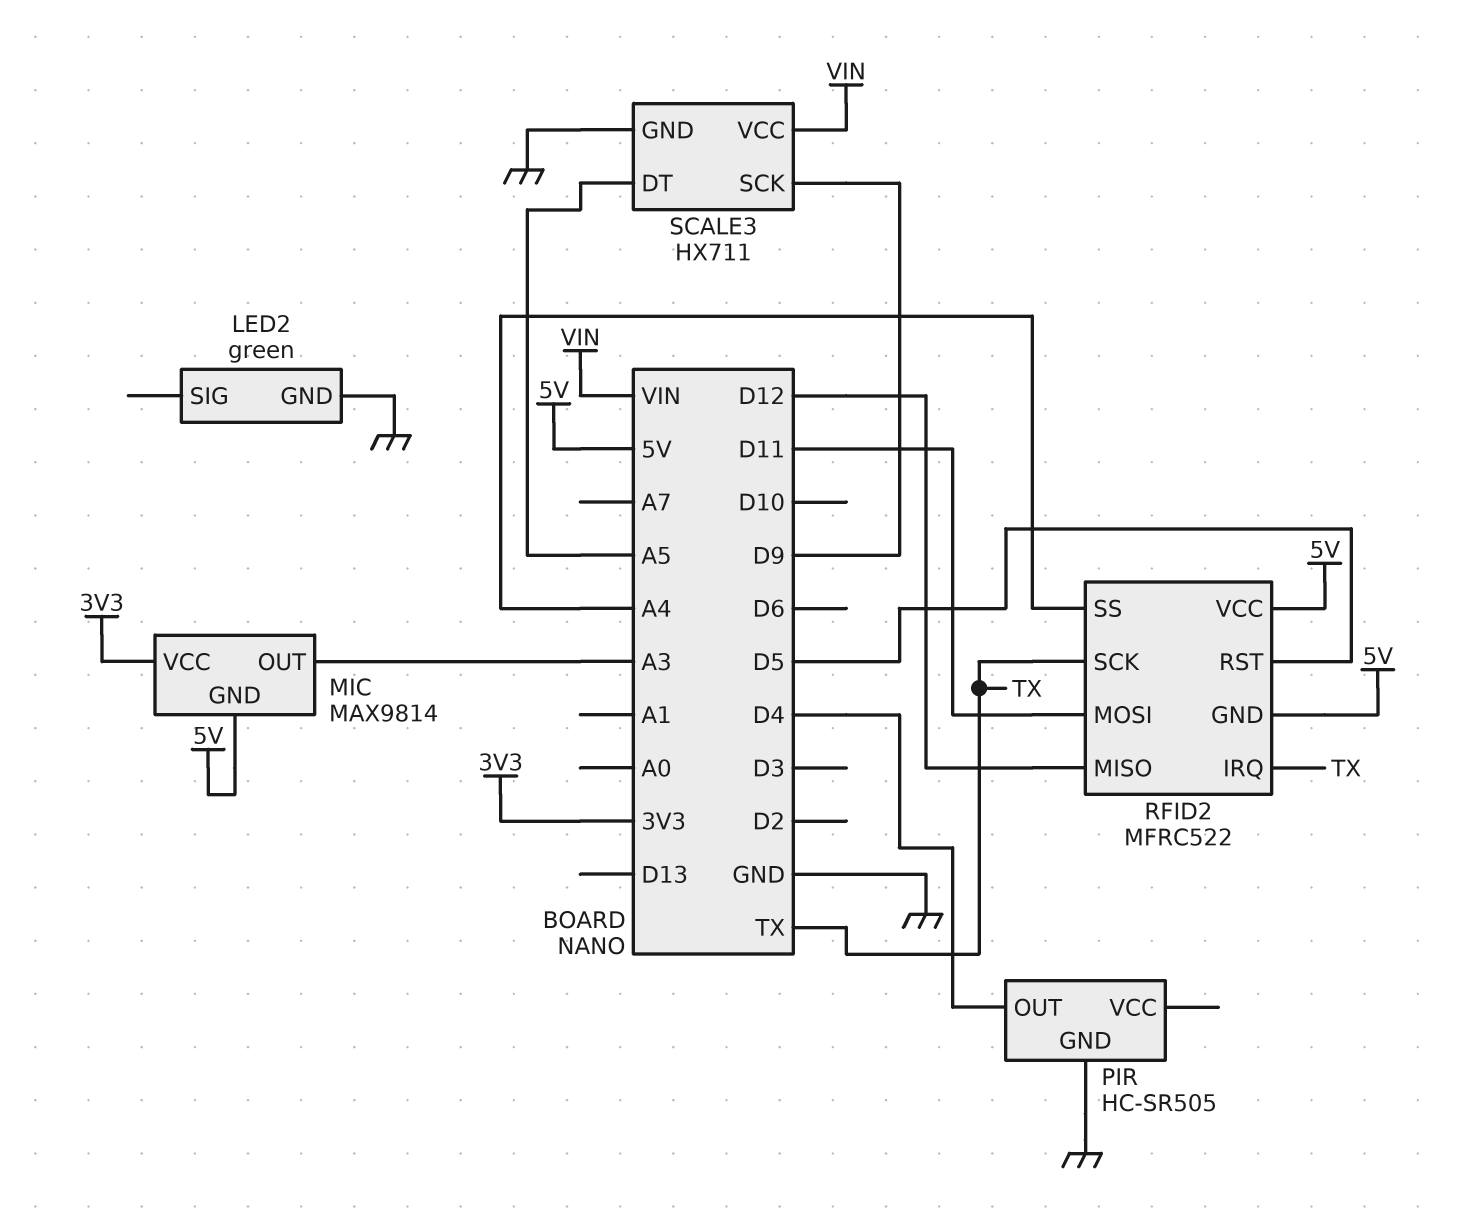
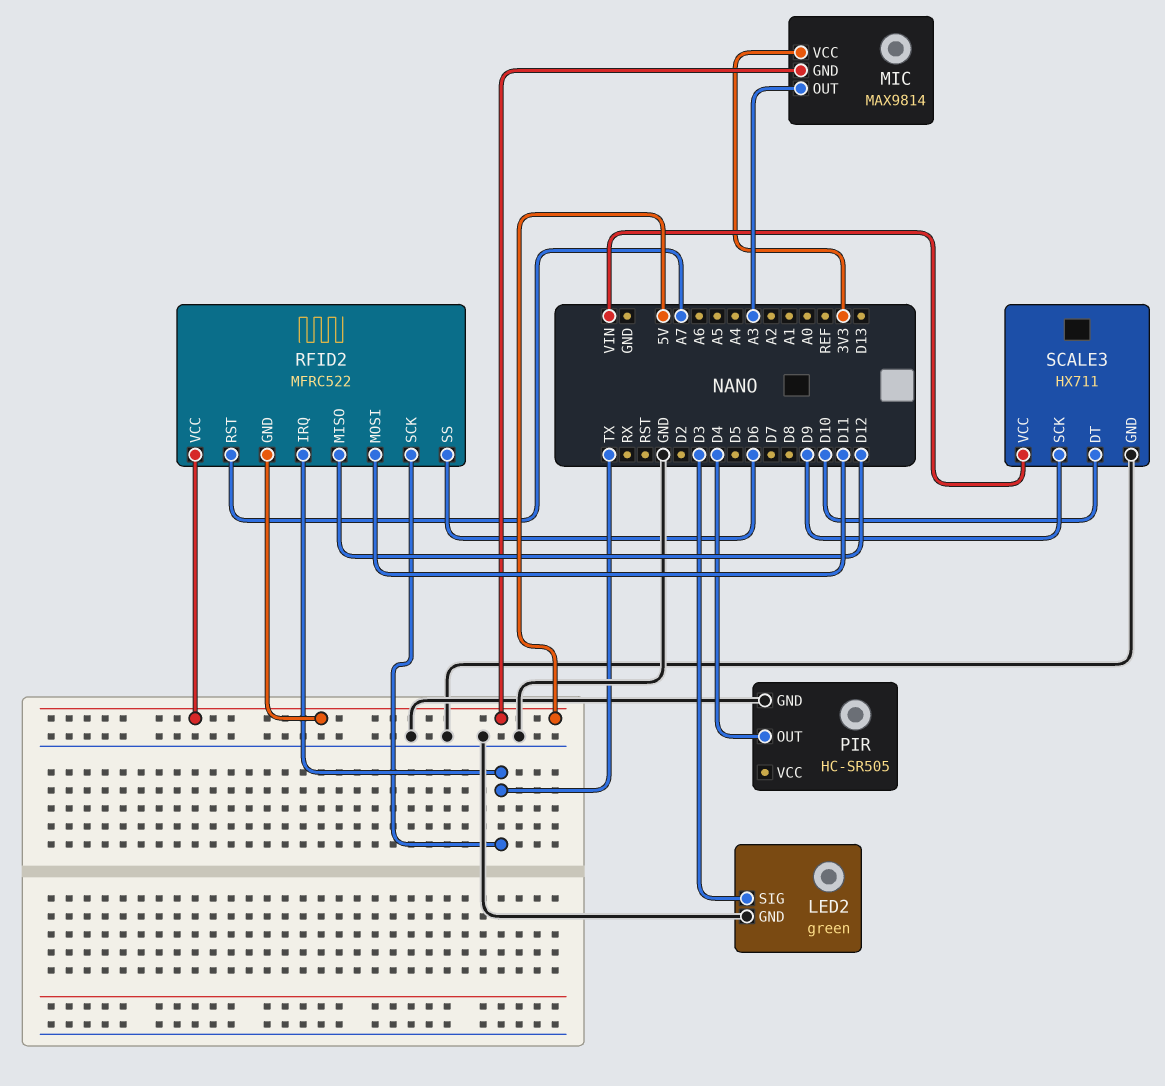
LED2 pin SIG: none -> D3
RFID2 pin RST: D5 -> A7
RFID2 pin SS: A4 -> D6
SCALE3 pin DT: A5 -> D10

